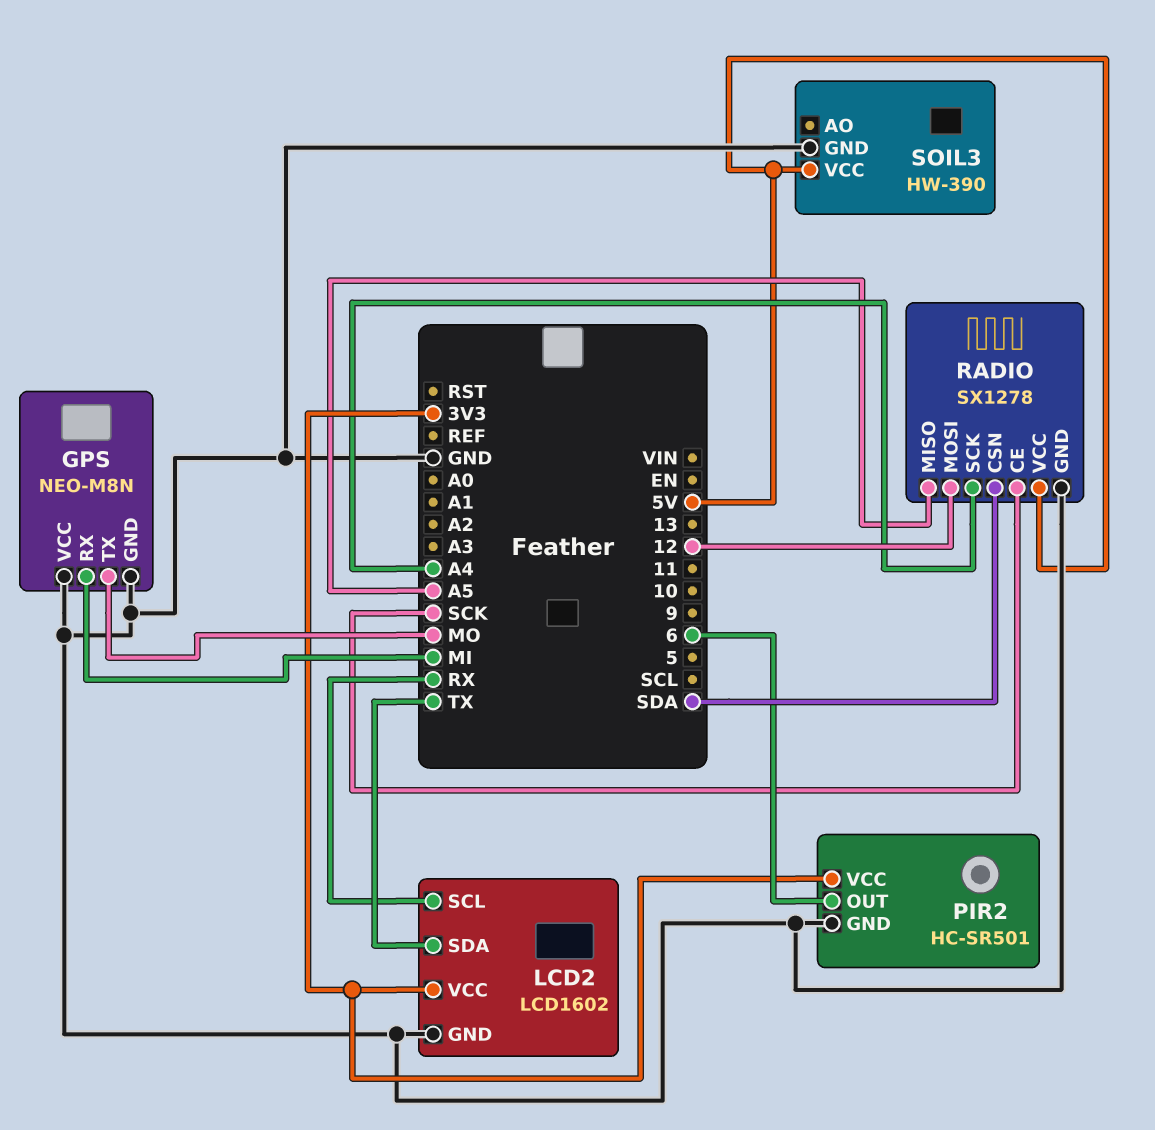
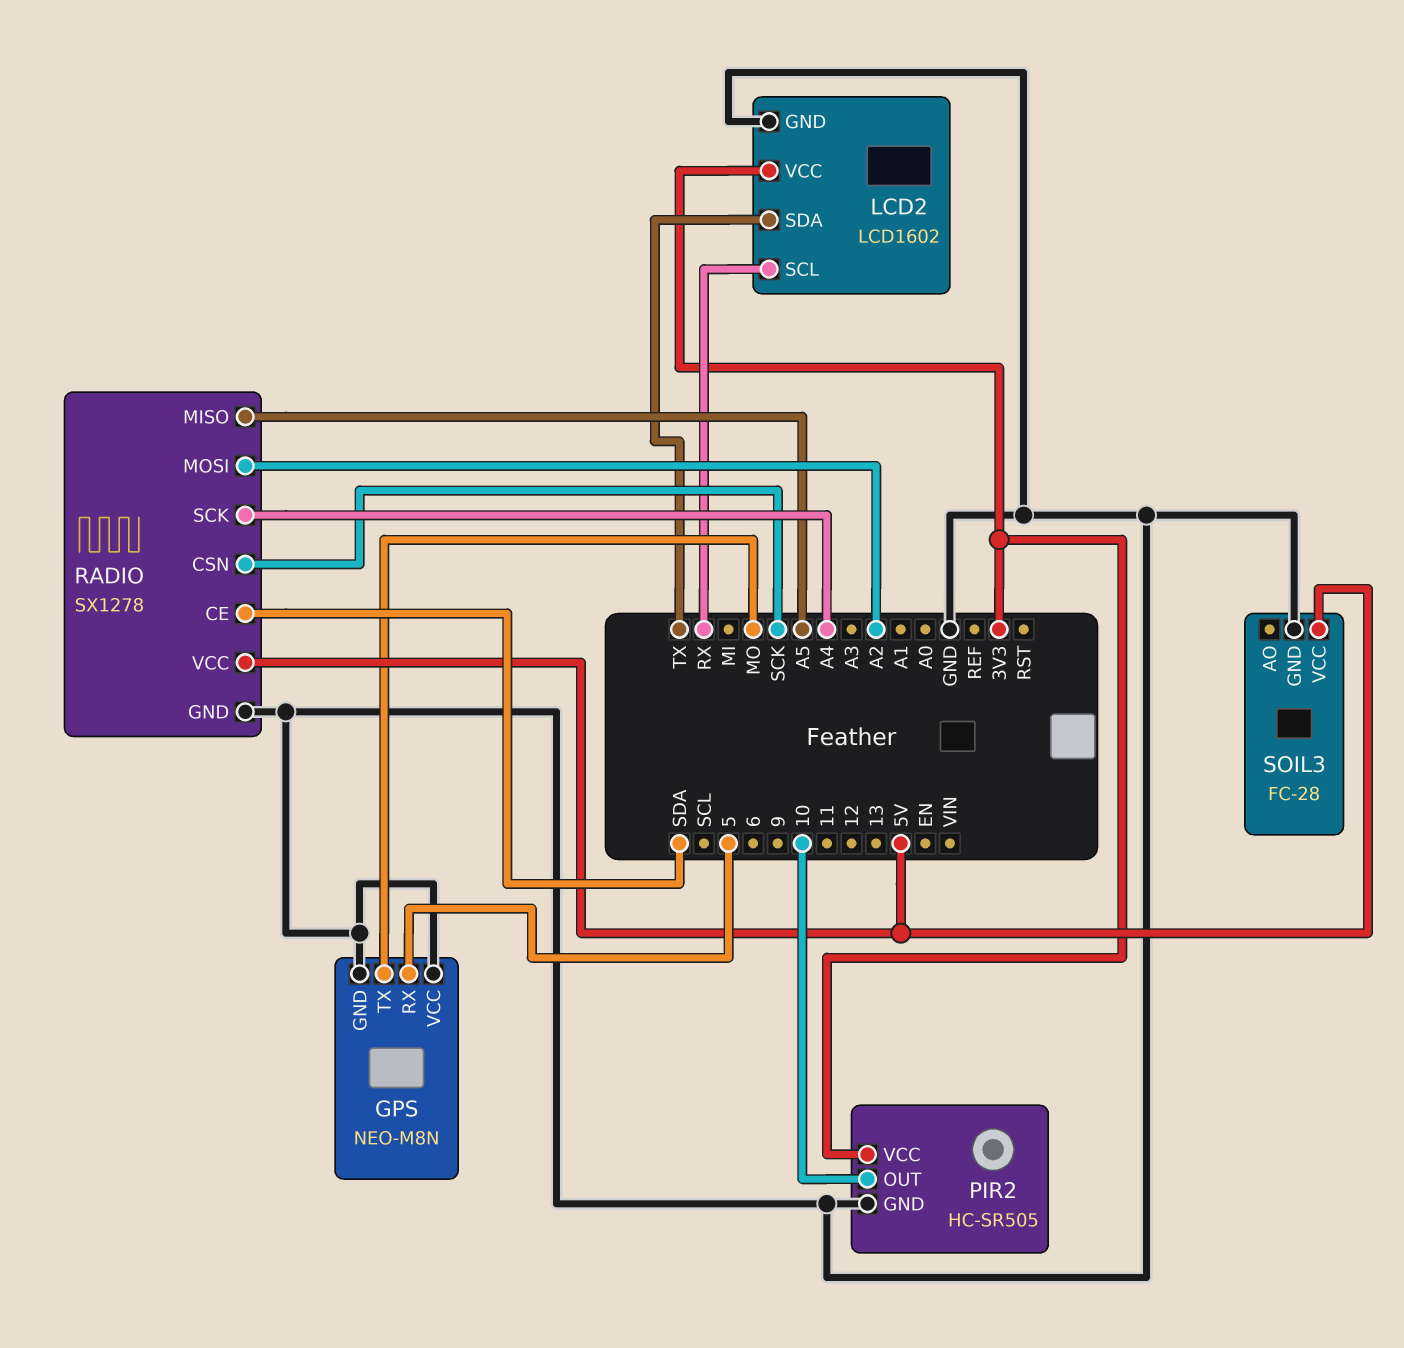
GPS pin RX: MI -> 5
PIR2: HC-SR501 -> HC-SR505
PIR2 pin OUT: 6 -> 10
RADIO pin CE: SCK -> SDA
RADIO pin CSN: SDA -> SCK
RADIO pin MOSI: 12 -> A2
SOIL3: HW-390 -> FC-28

